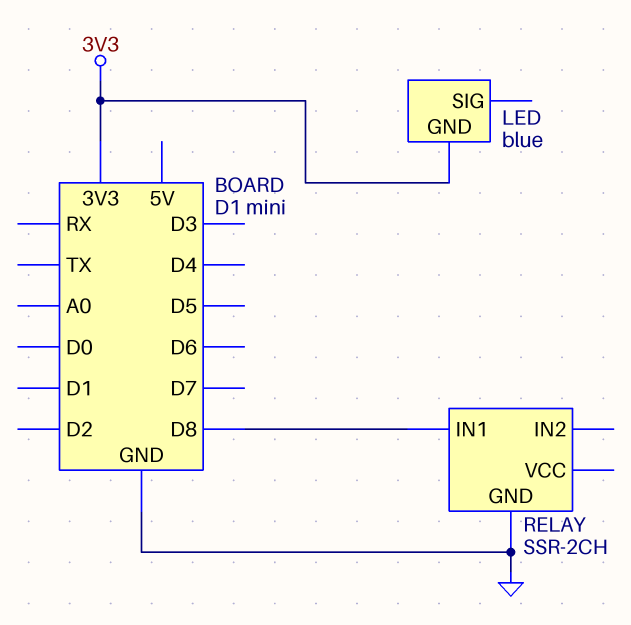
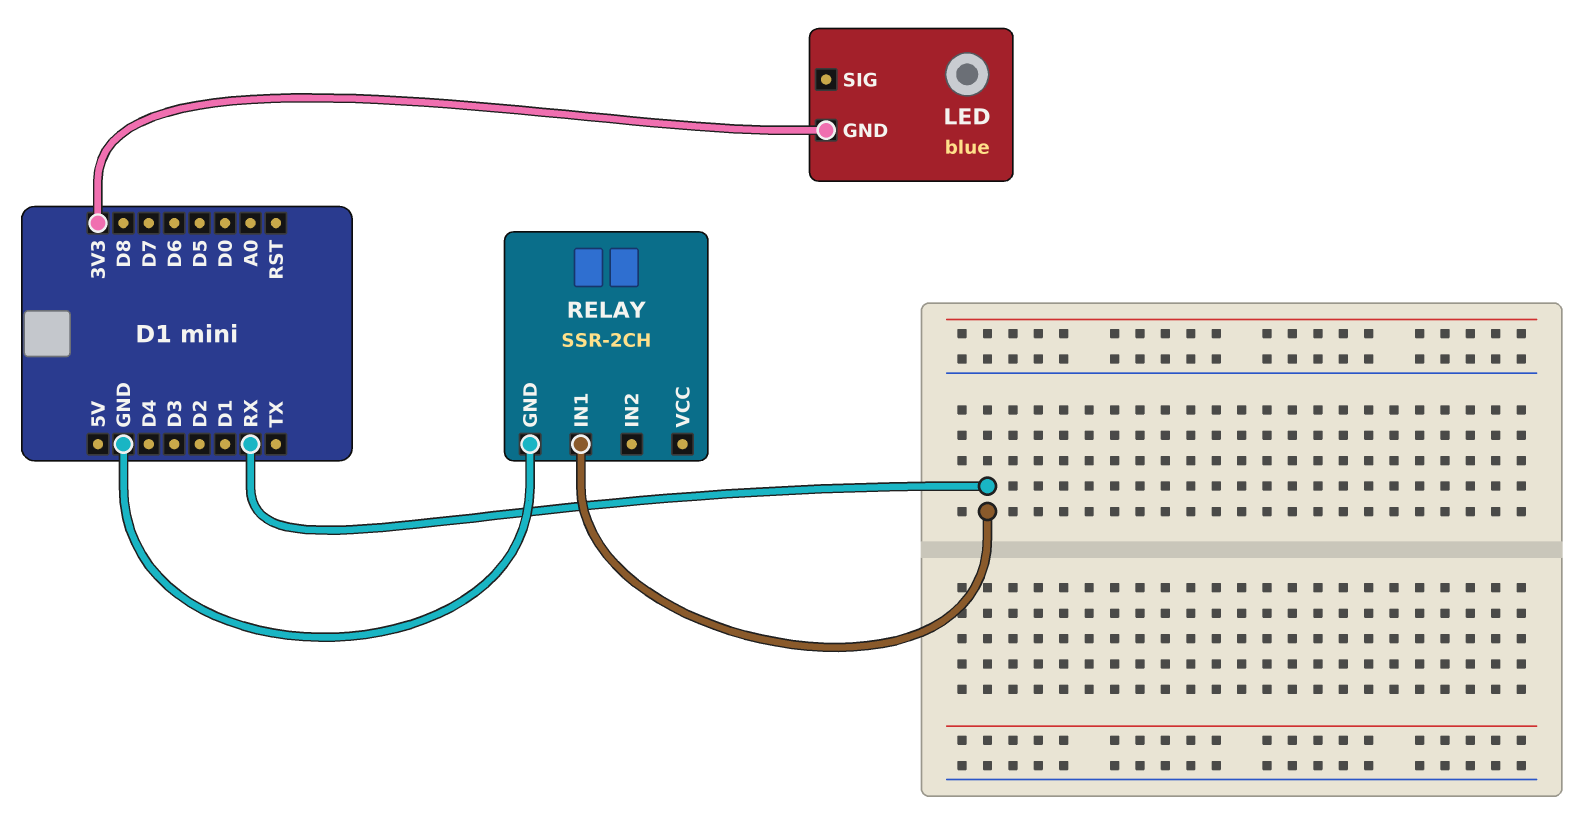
RELAY pin IN1: D8 -> RX

